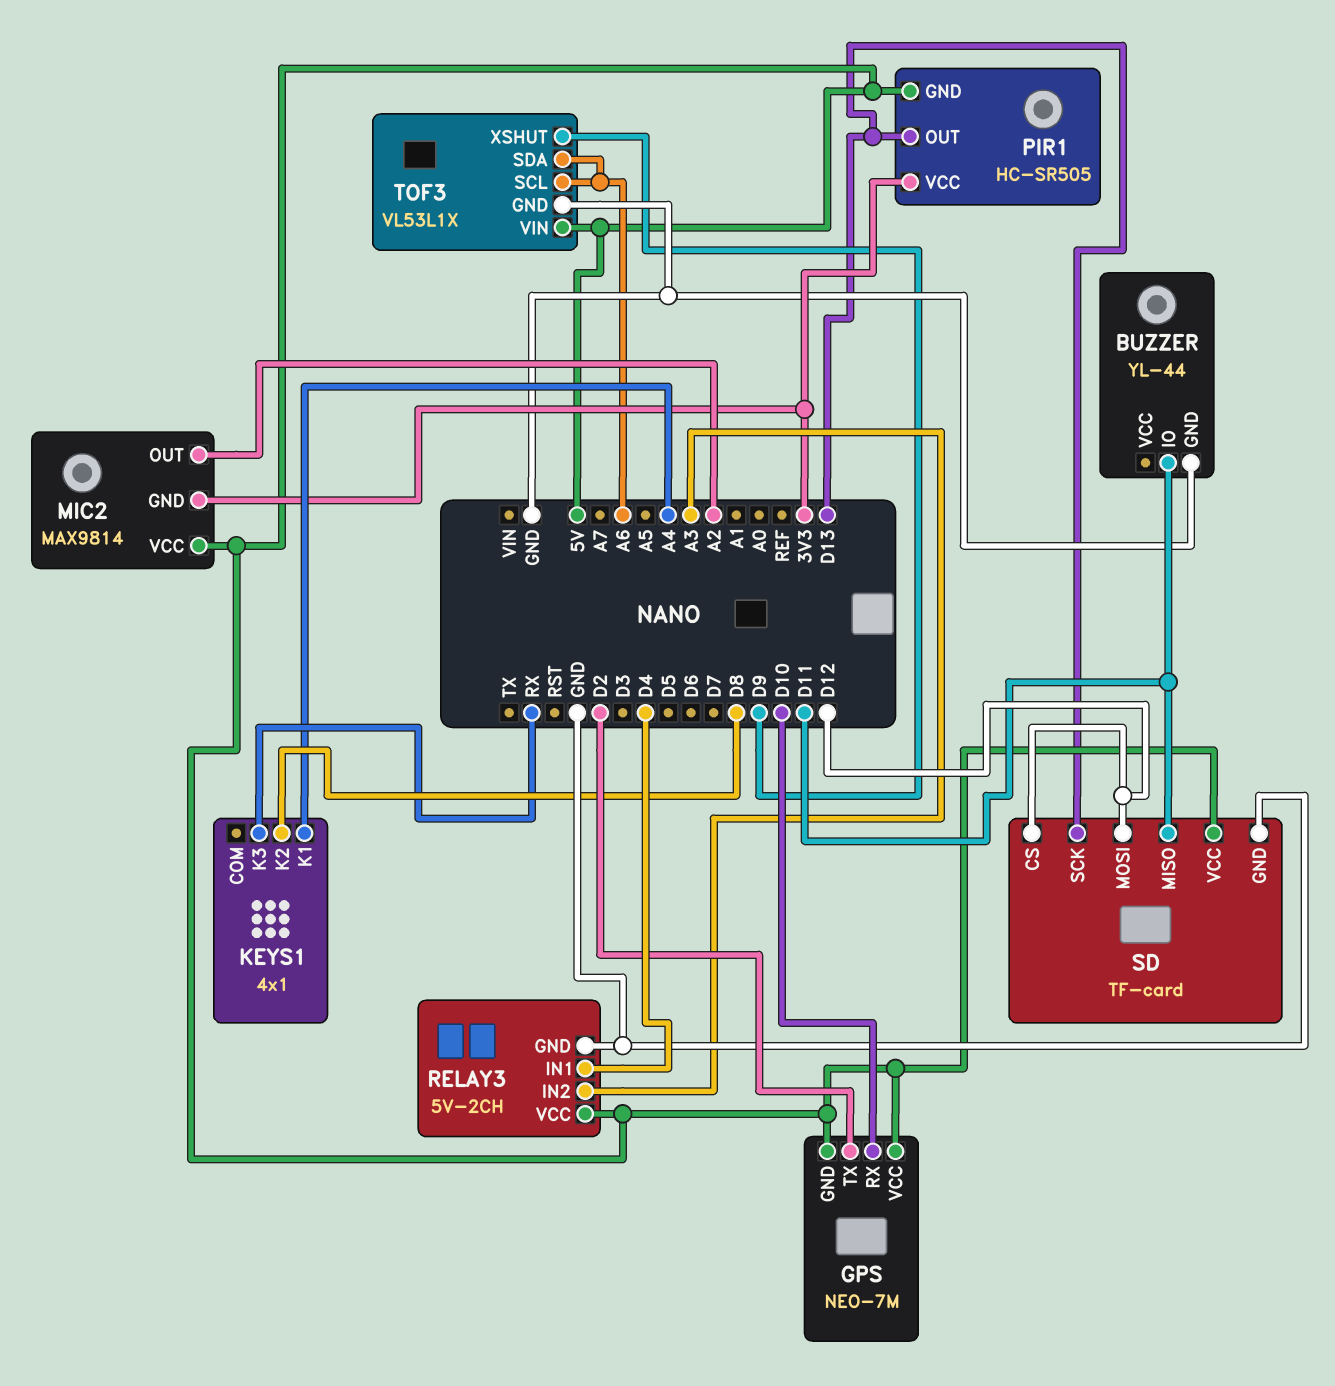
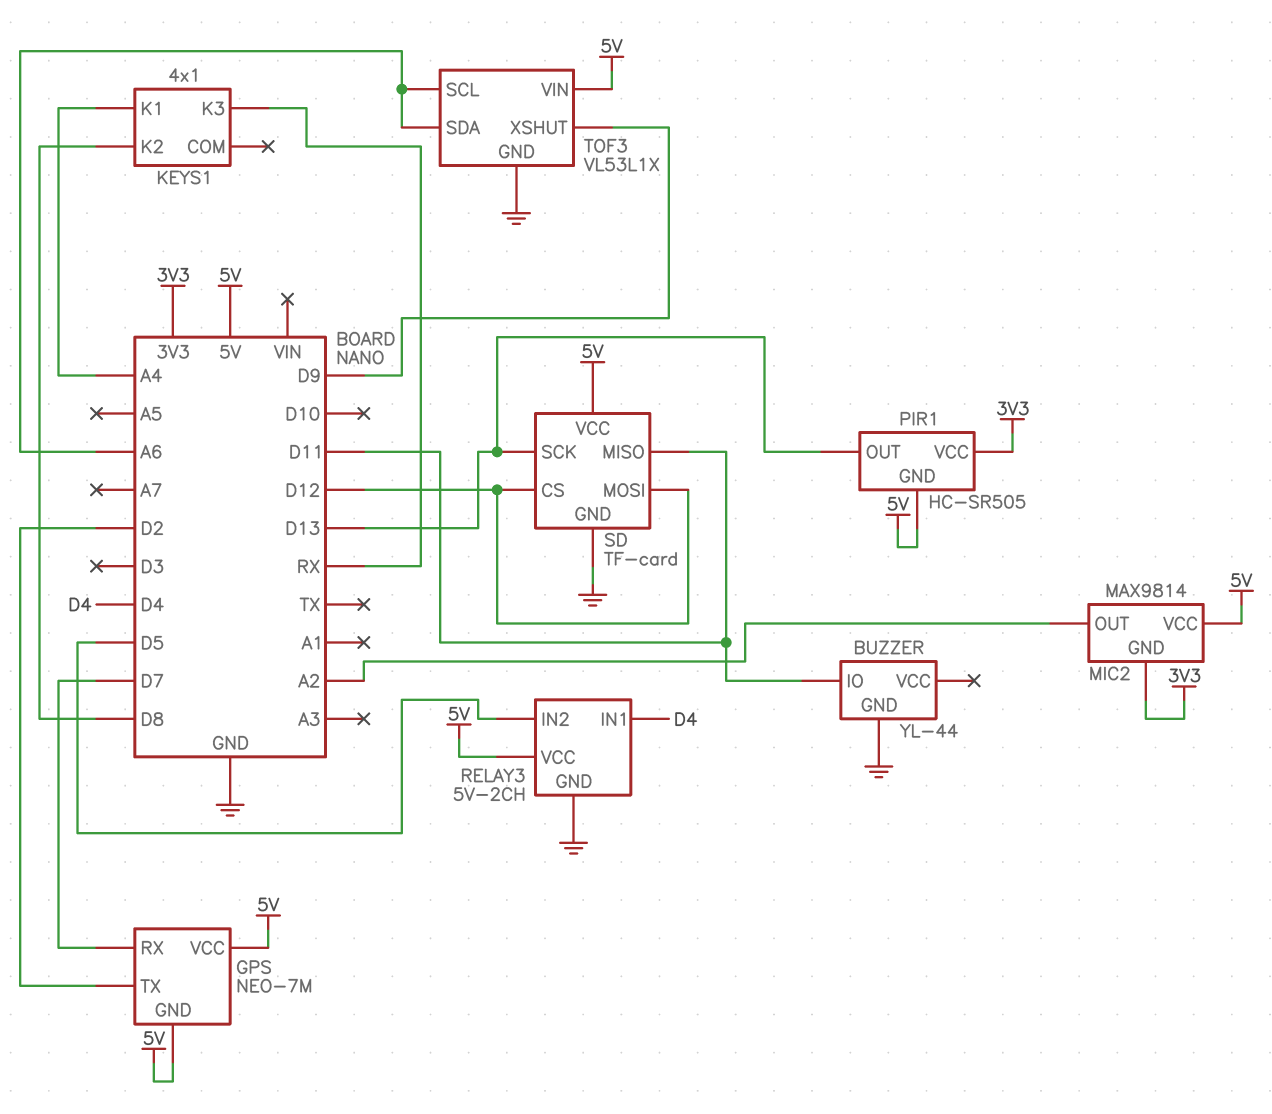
GPS pin RX: D10 -> D7
RELAY3 pin IN2: A3 -> D5

